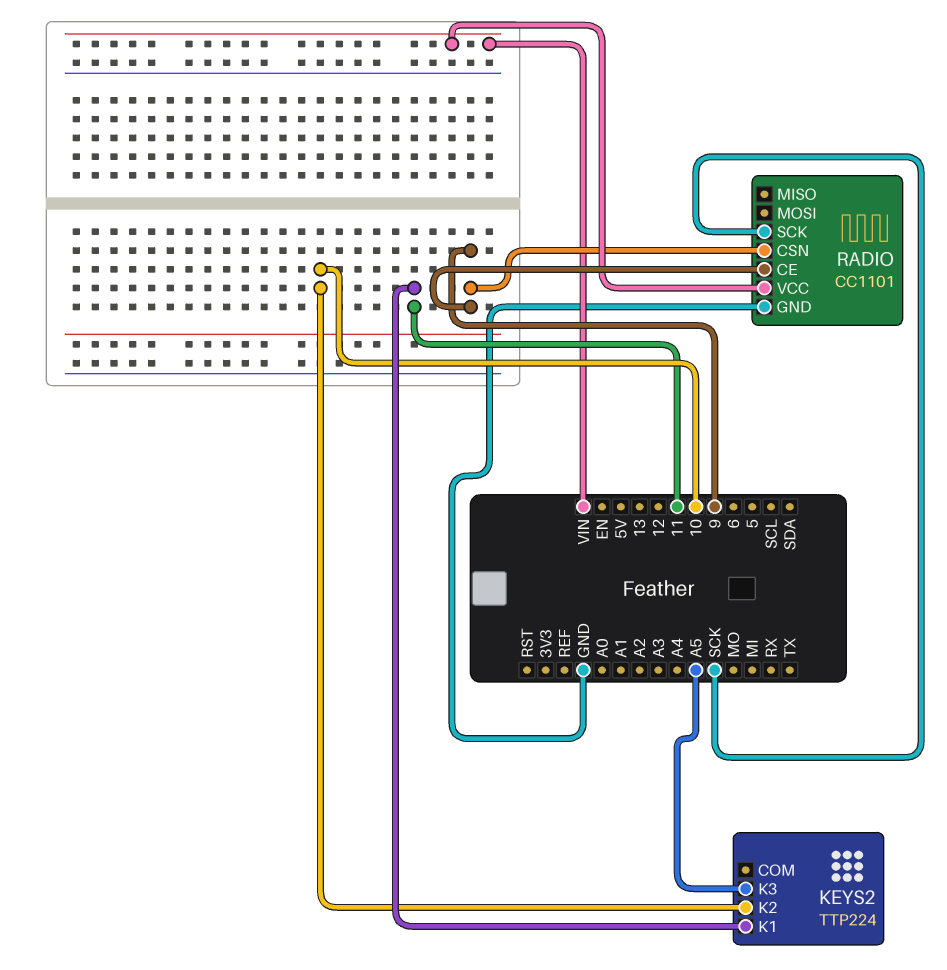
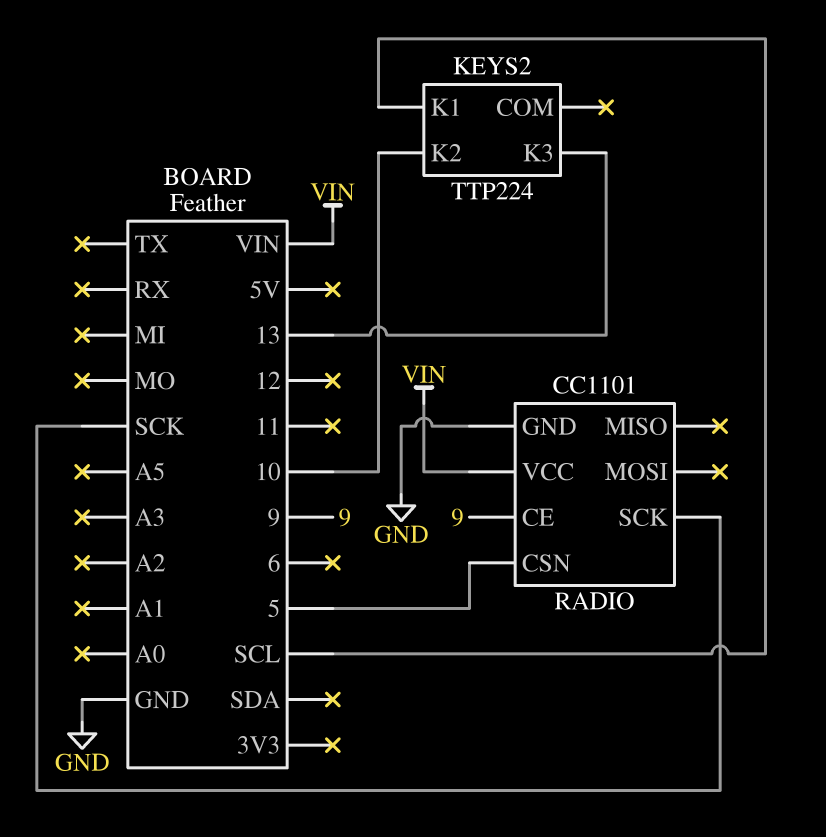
KEYS2 pin K1: 11 -> SCL
KEYS2 pin K3: A5 -> 13
RADIO pin CSN: 9 -> 5

